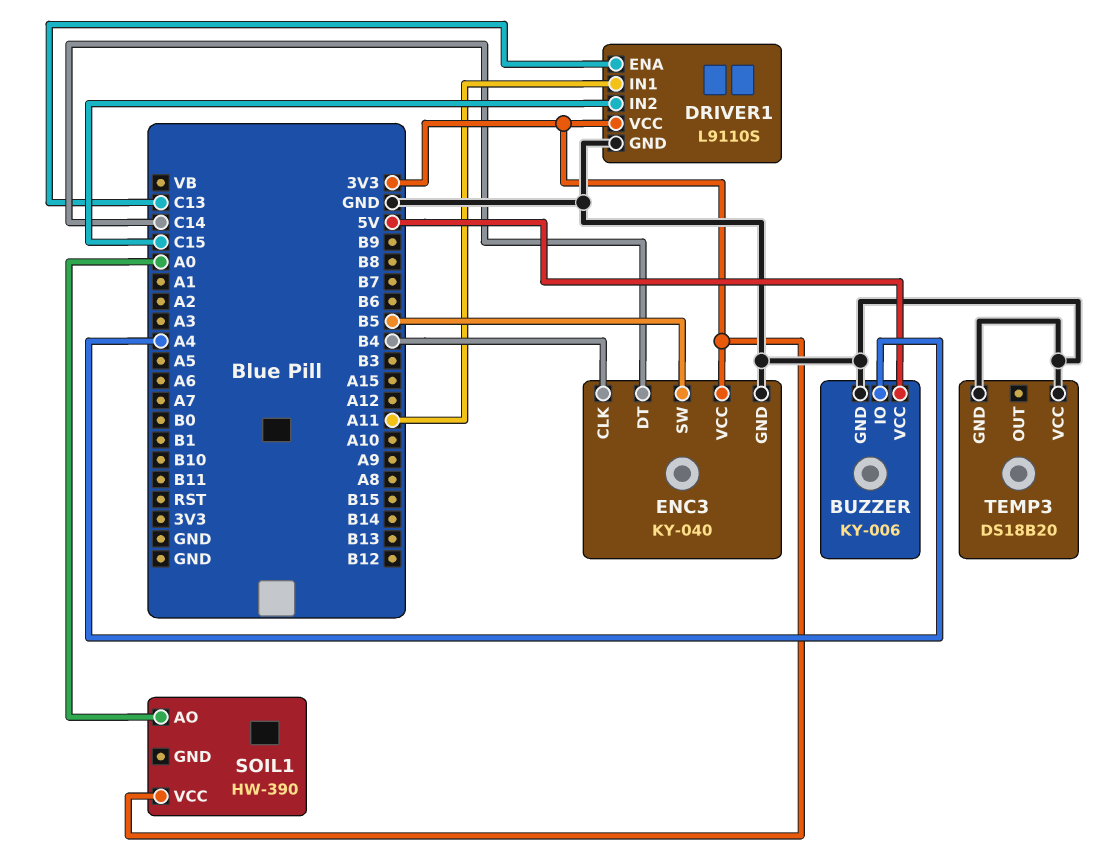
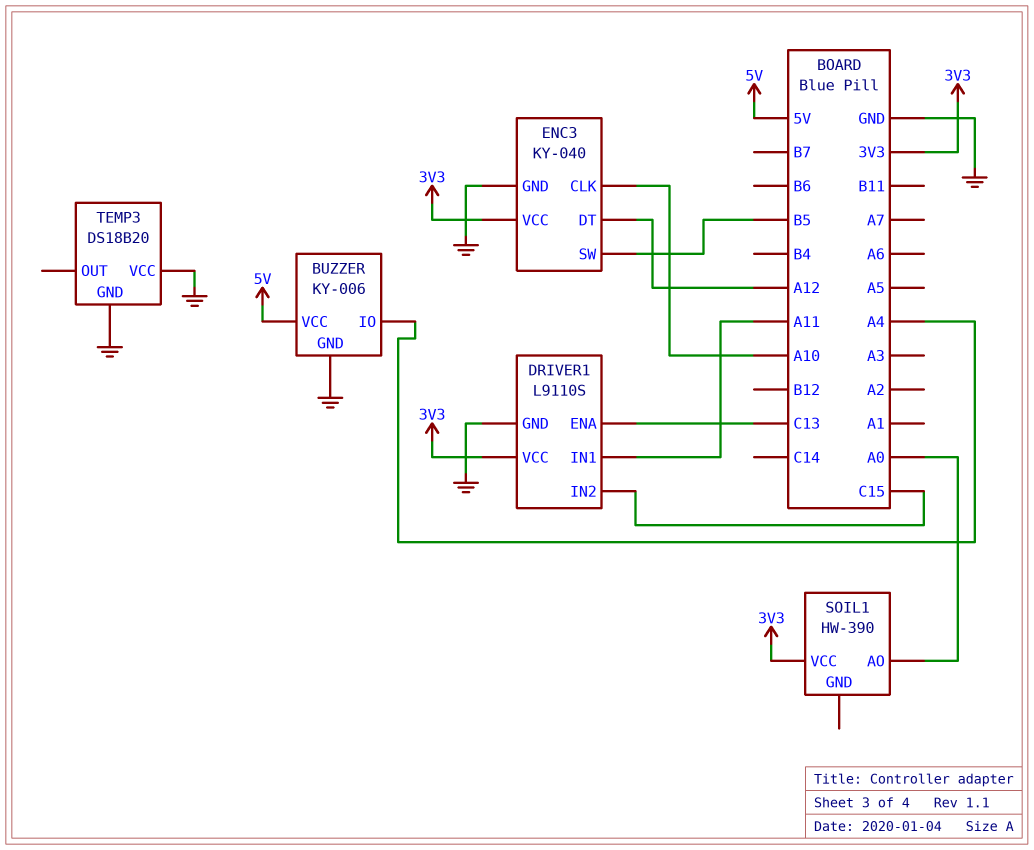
ENC3 pin CLK: B4 -> A10
ENC3 pin DT: C14 -> A12

